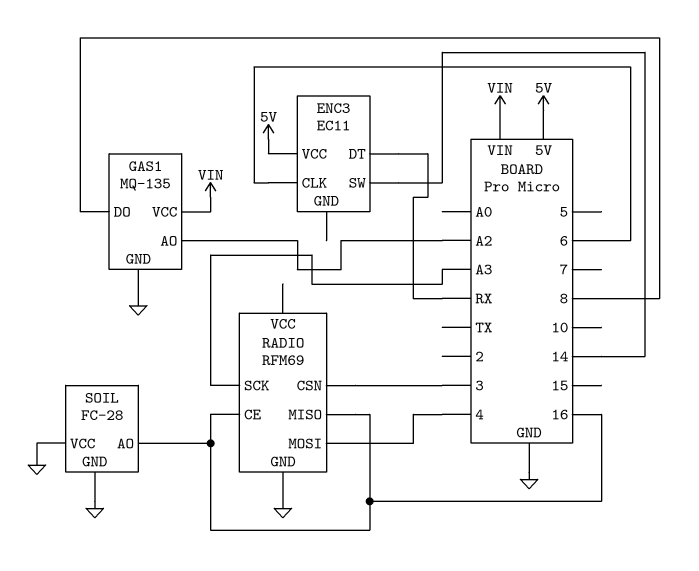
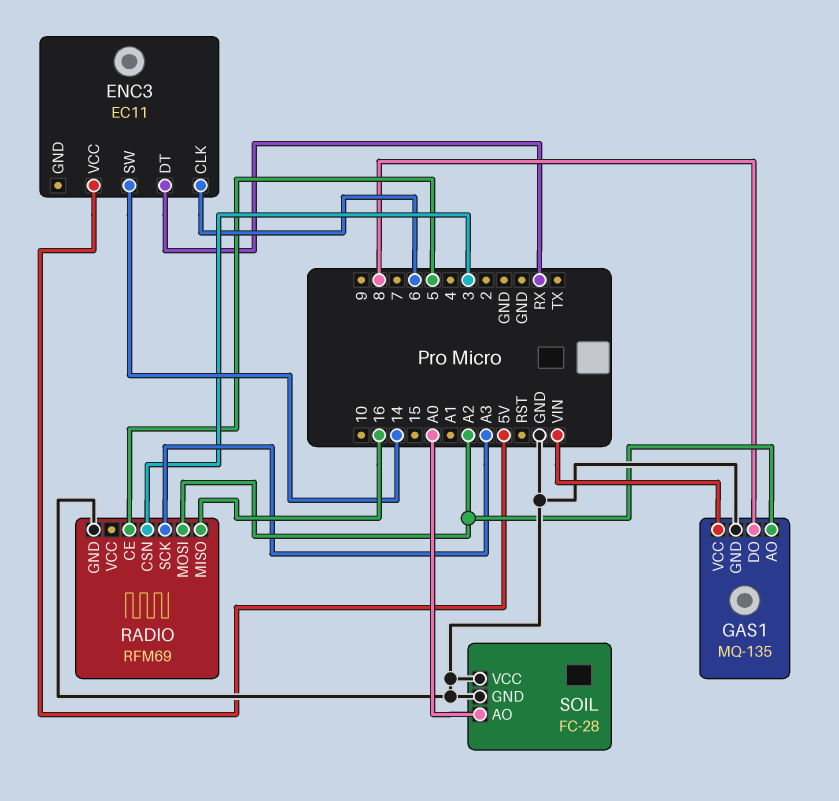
RADIO pin CE: 16 -> 5
RADIO pin MOSI: 4 -> A2
SOIL pin AO: 16 -> A0

